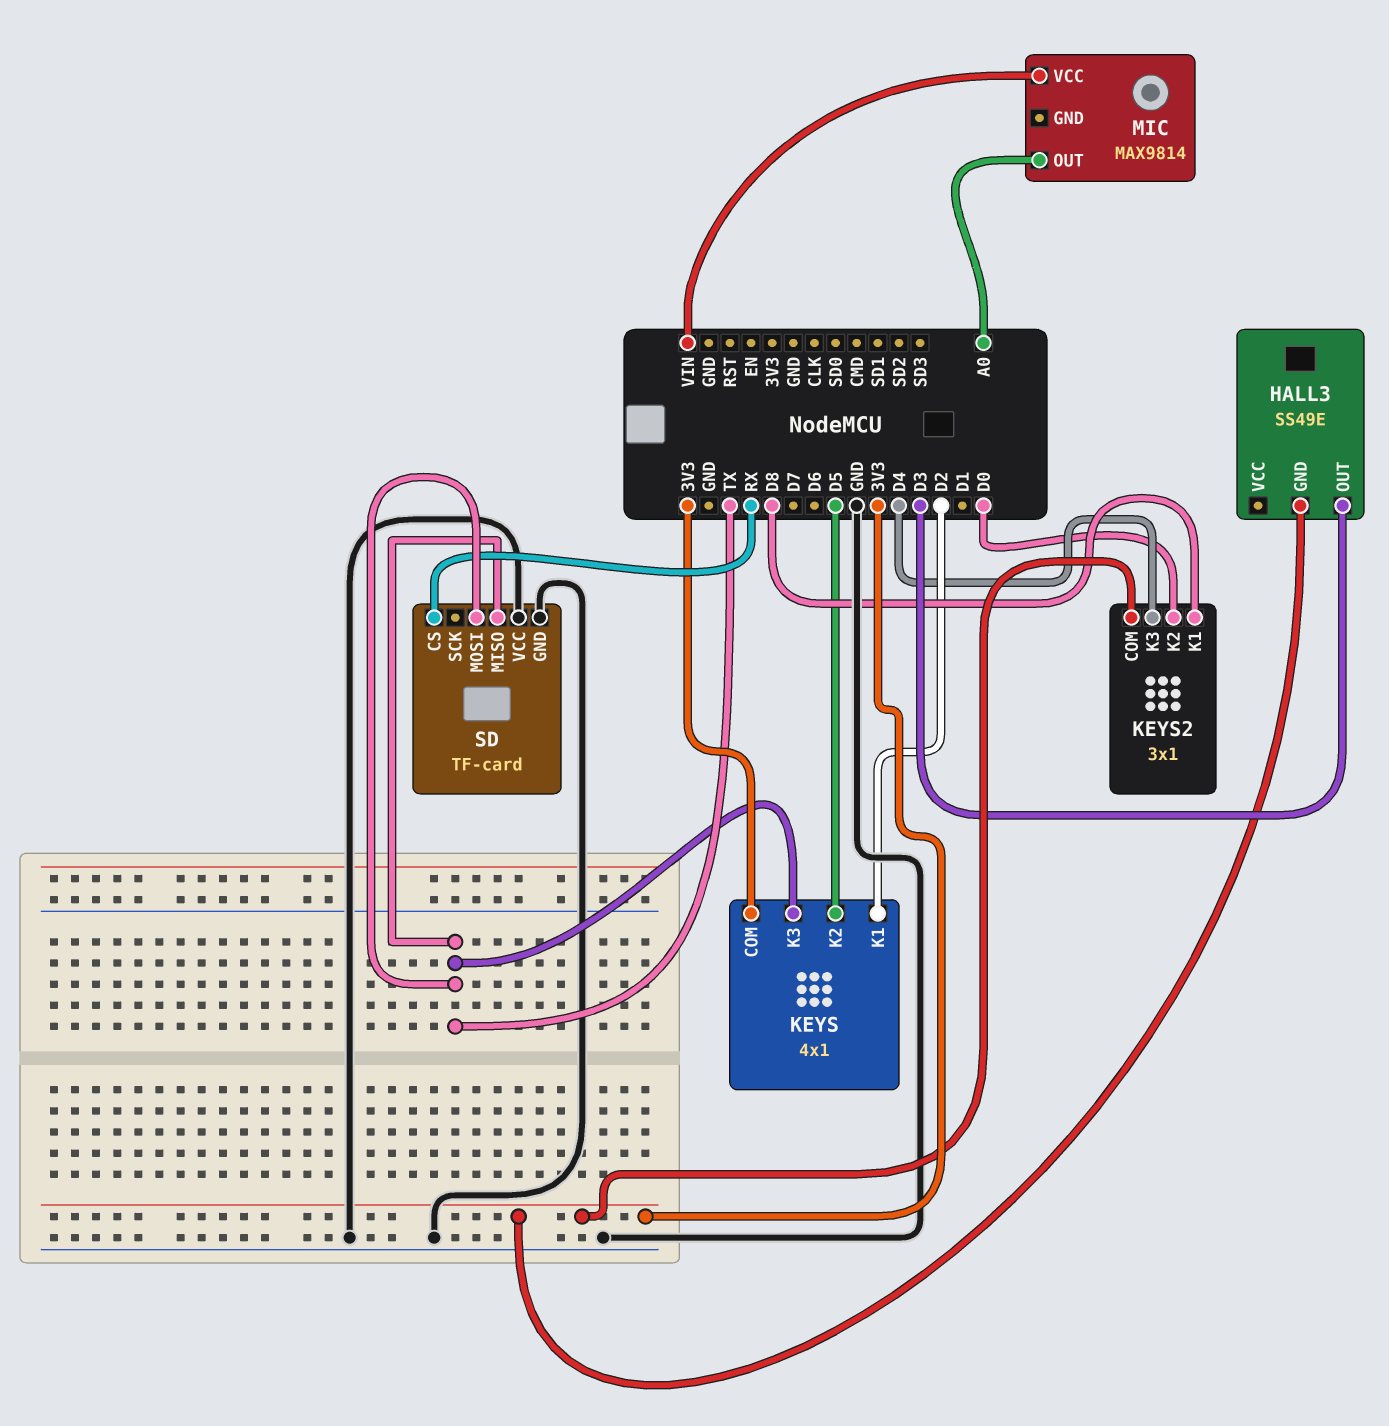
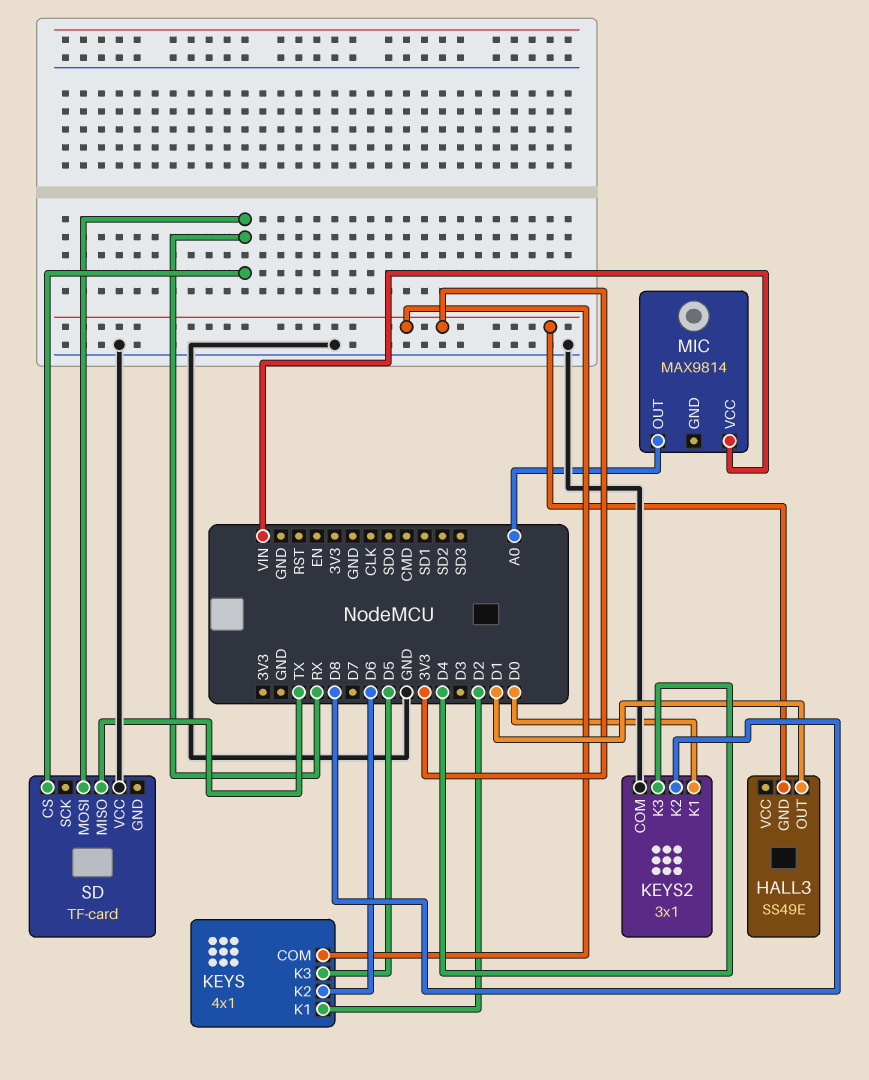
HALL3 pin OUT: D3 -> D1
KEYS pin K2: D5 -> D6
KEYS pin K3: TX -> D5
KEYS2 pin COM: 3V3 -> GND
KEYS2 pin K1: D8 -> D0
KEYS2 pin K2: D0 -> D8
SD pin GND: GND -> none
SD pin MOSI: TX -> RX

